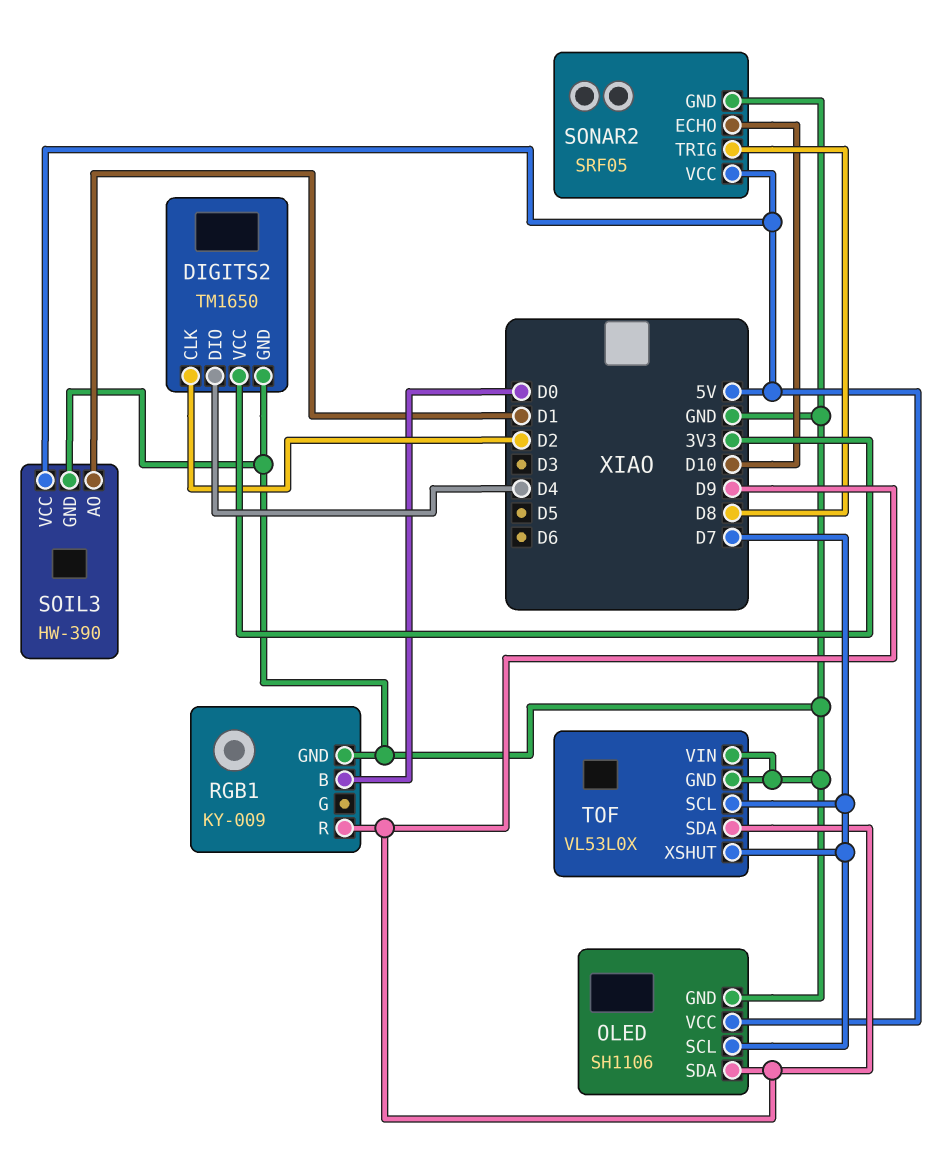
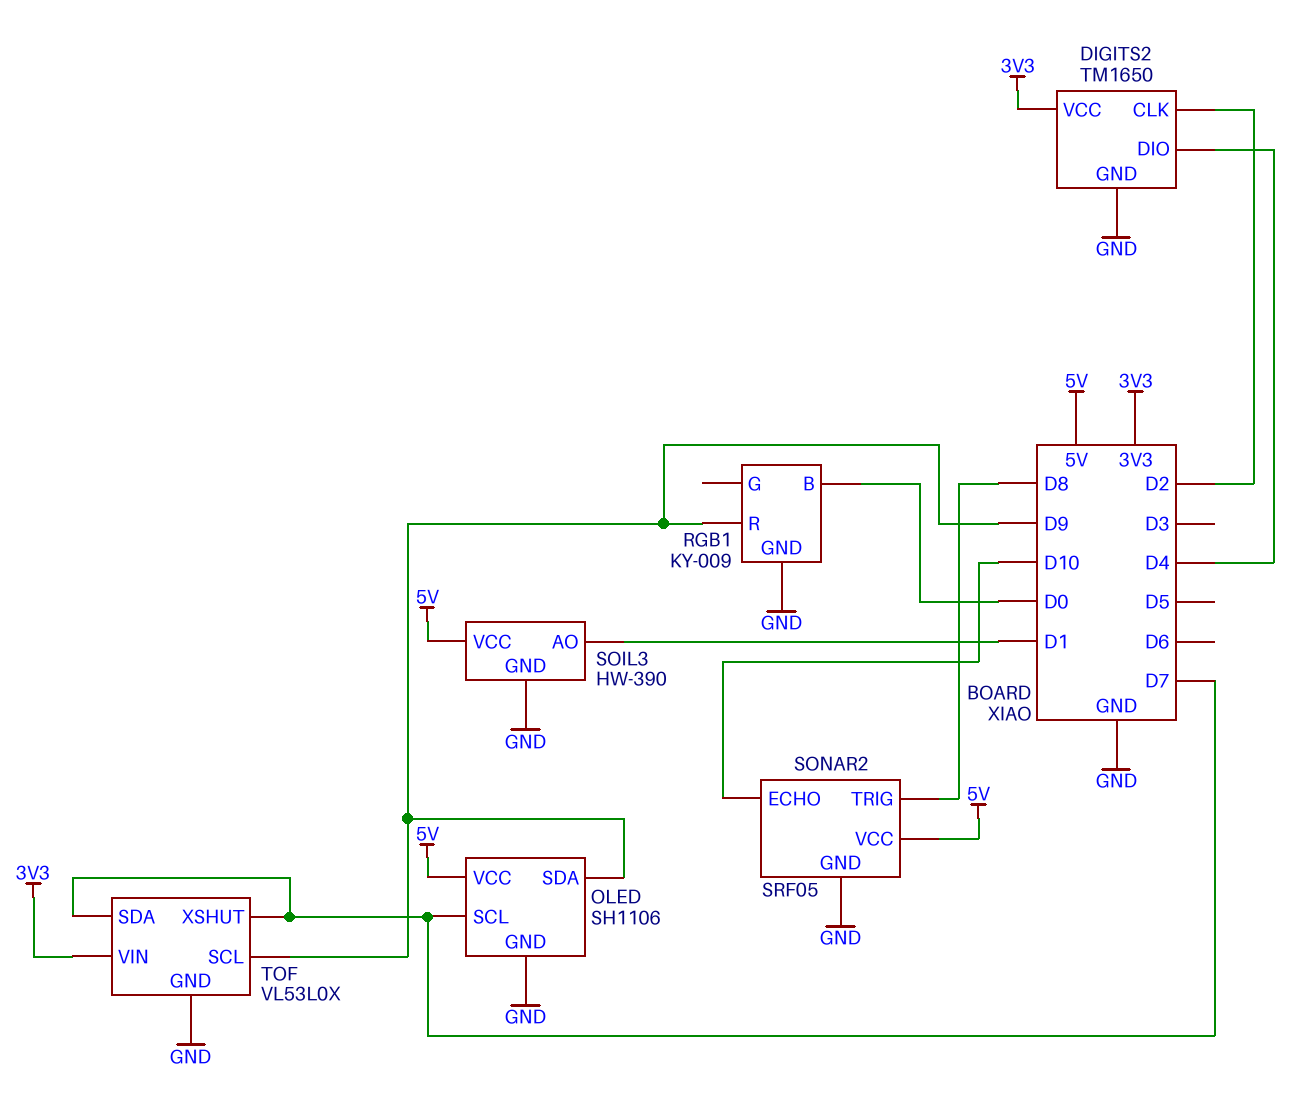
TOF pin SCL: D7 -> D9
TOF pin SDA: D9 -> D7
TOF pin VIN: GND -> 3V3

